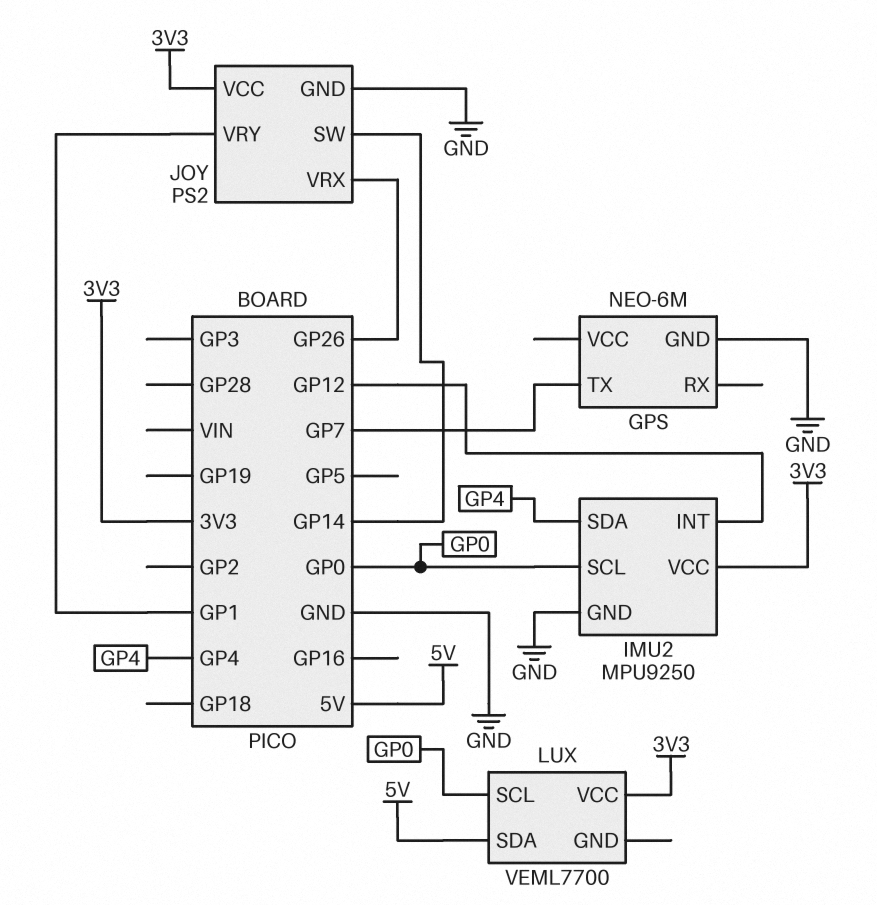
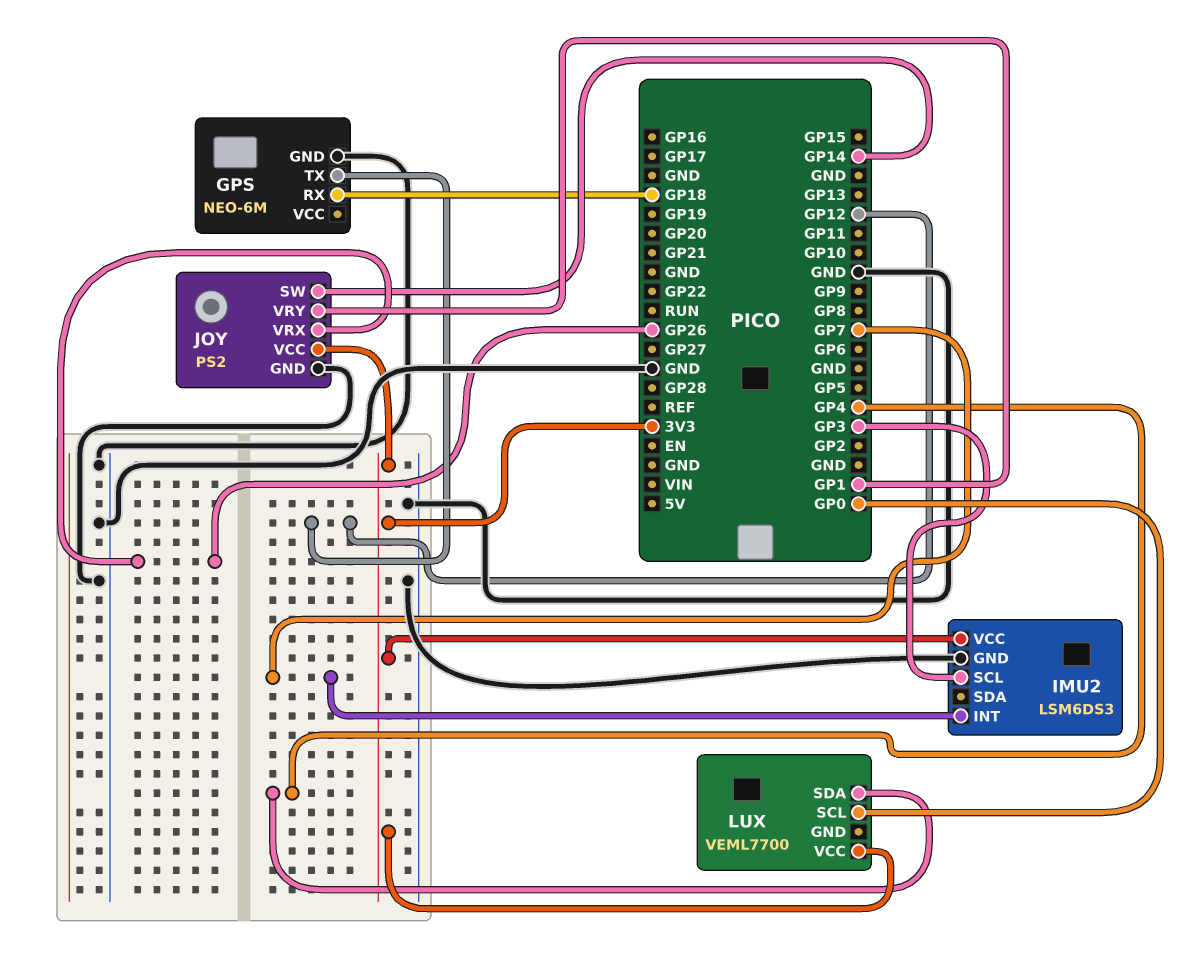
GPS pin RX: none -> GP18
GPS pin TX: GP7 -> GP12
IMU2: MPU9250 -> LSM6DS3
IMU2 pin INT: GP12 -> GP7
IMU2 pin SCL: GP0 -> GP3
IMU2 pin SDA: GP4 -> none
LUX pin SDA: 5V -> GP4

